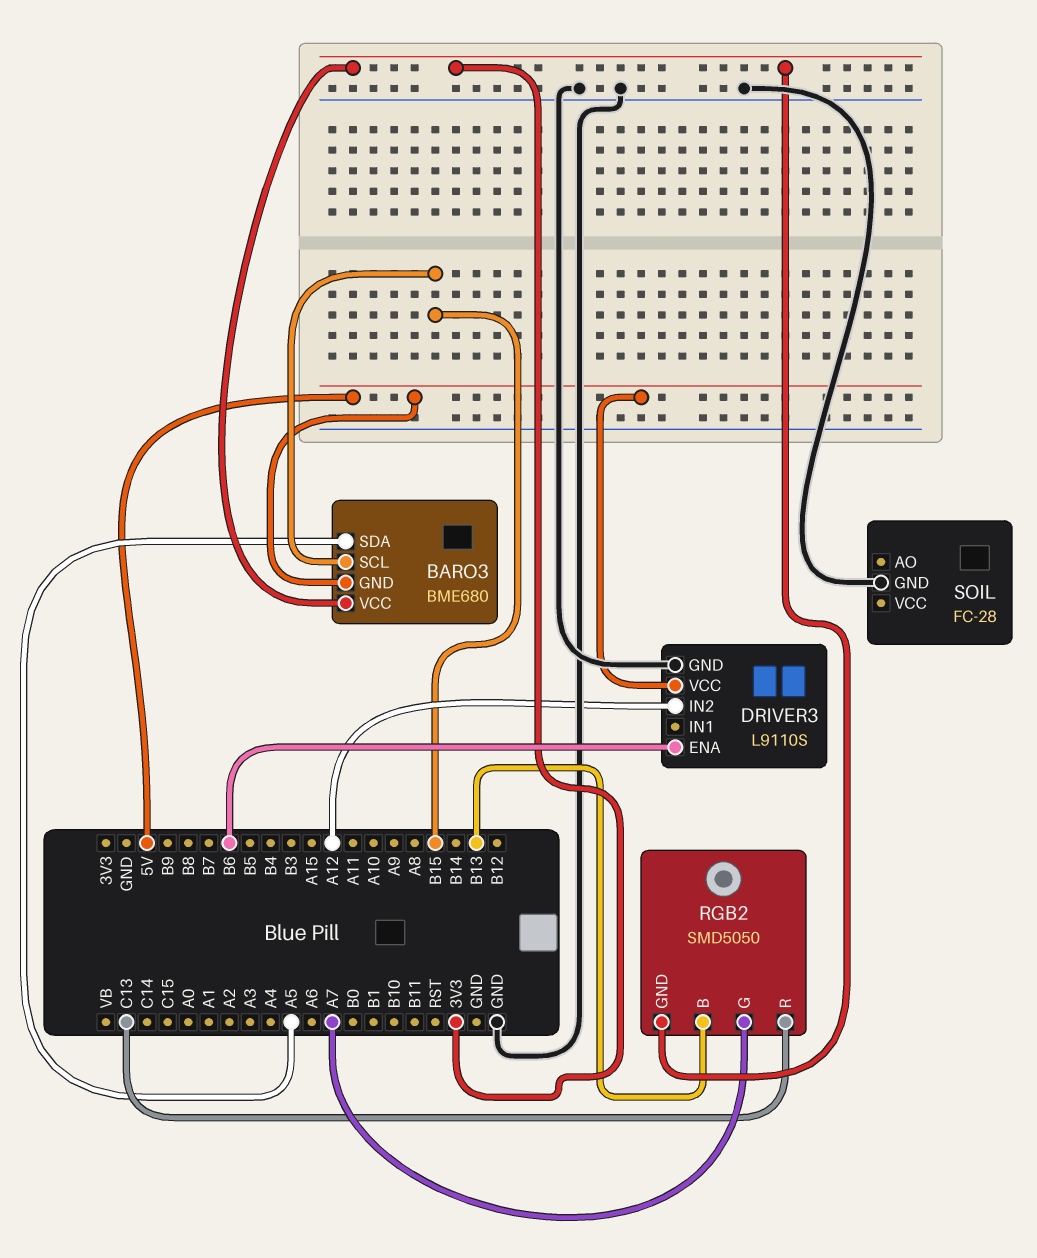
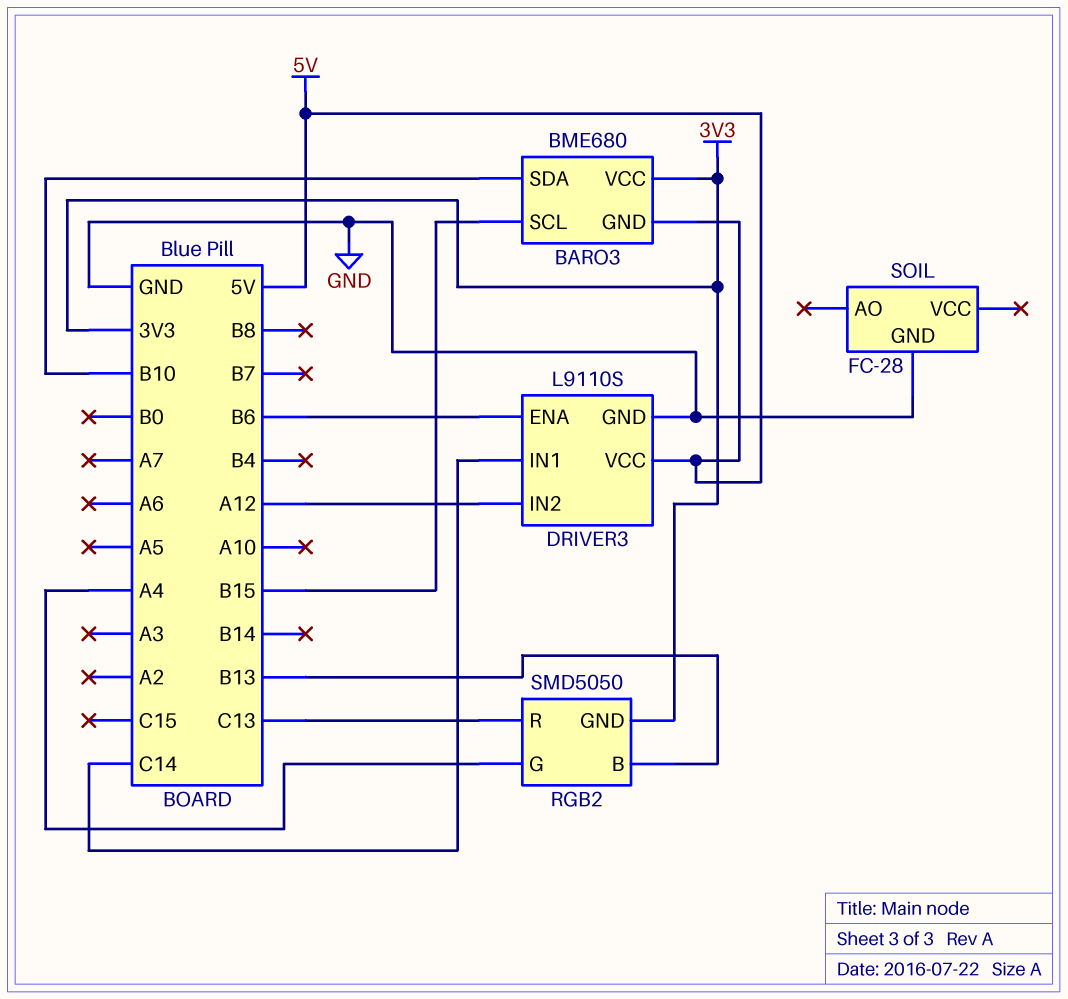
BARO3 pin SDA: A5 -> B10
DRIVER3 pin IN1: none -> C14
RGB2 pin G: A7 -> A4

